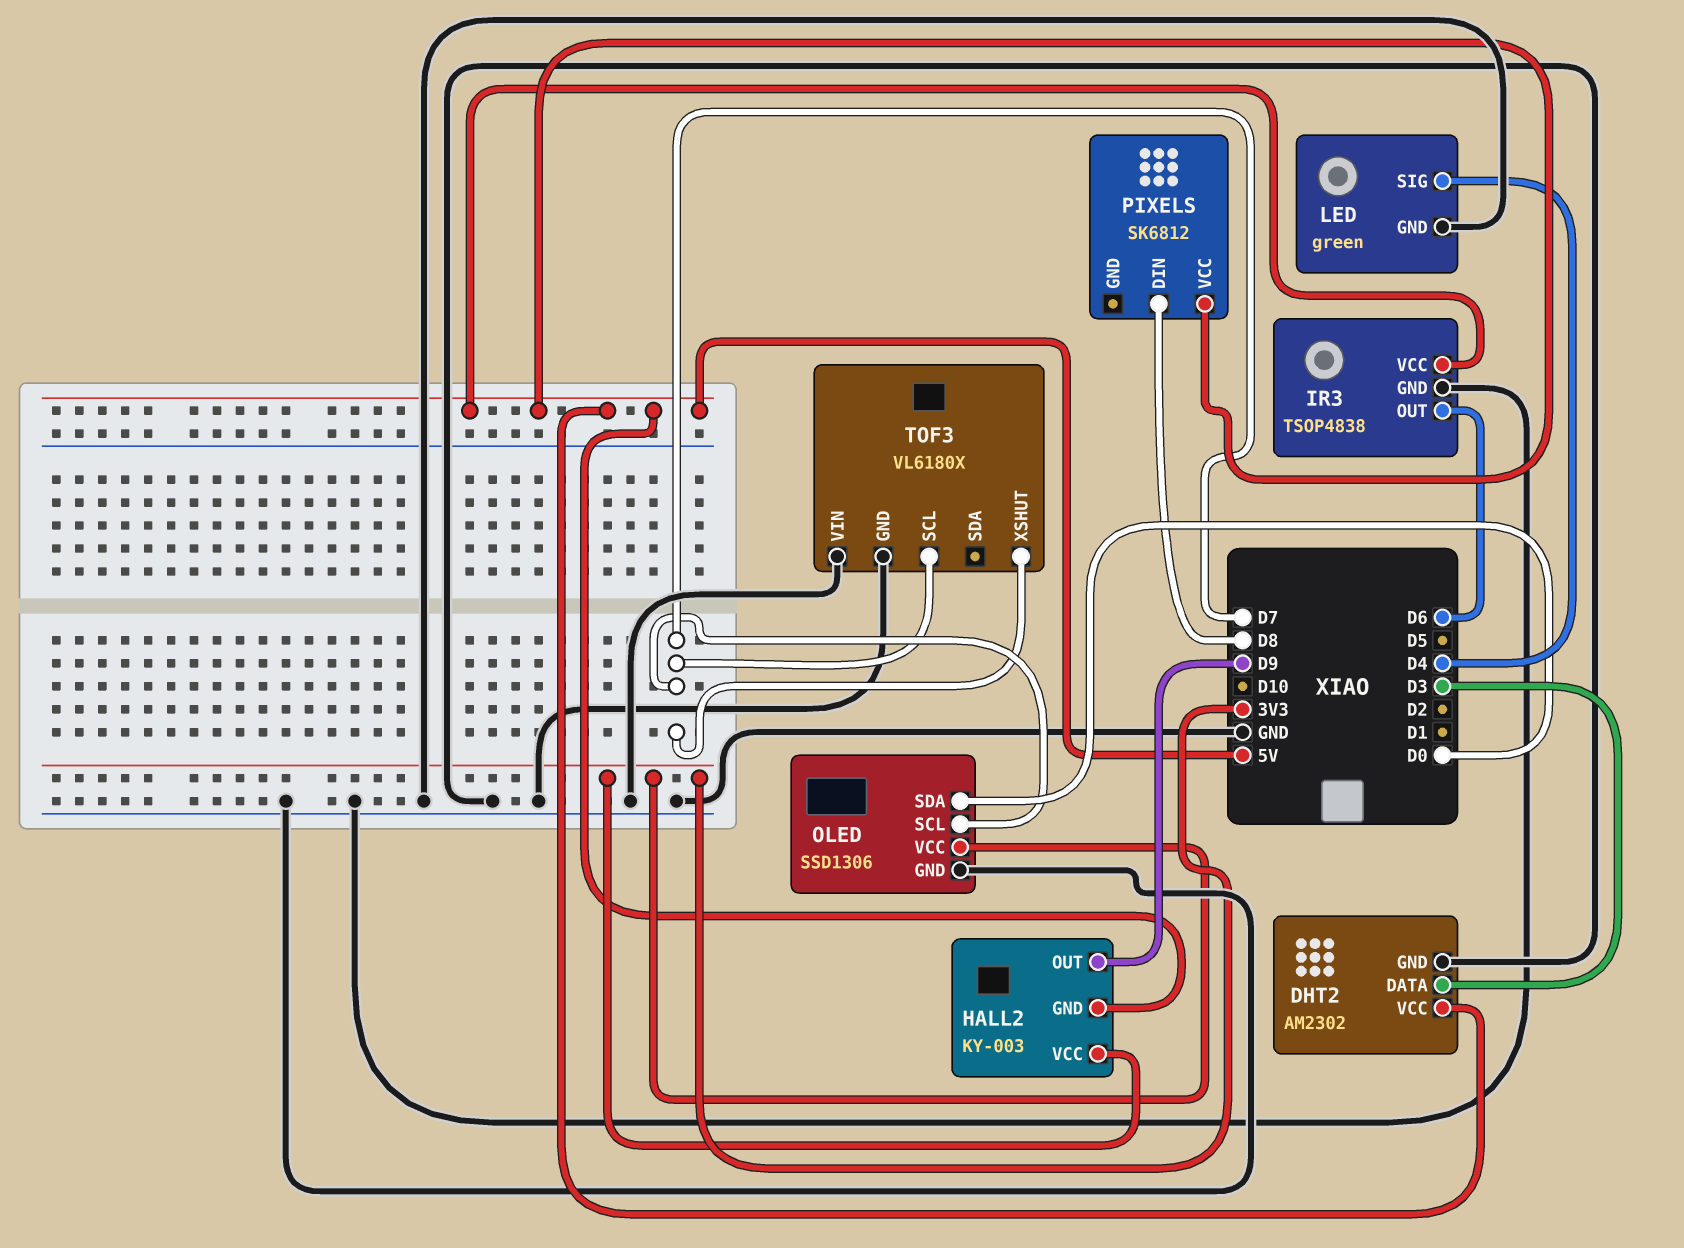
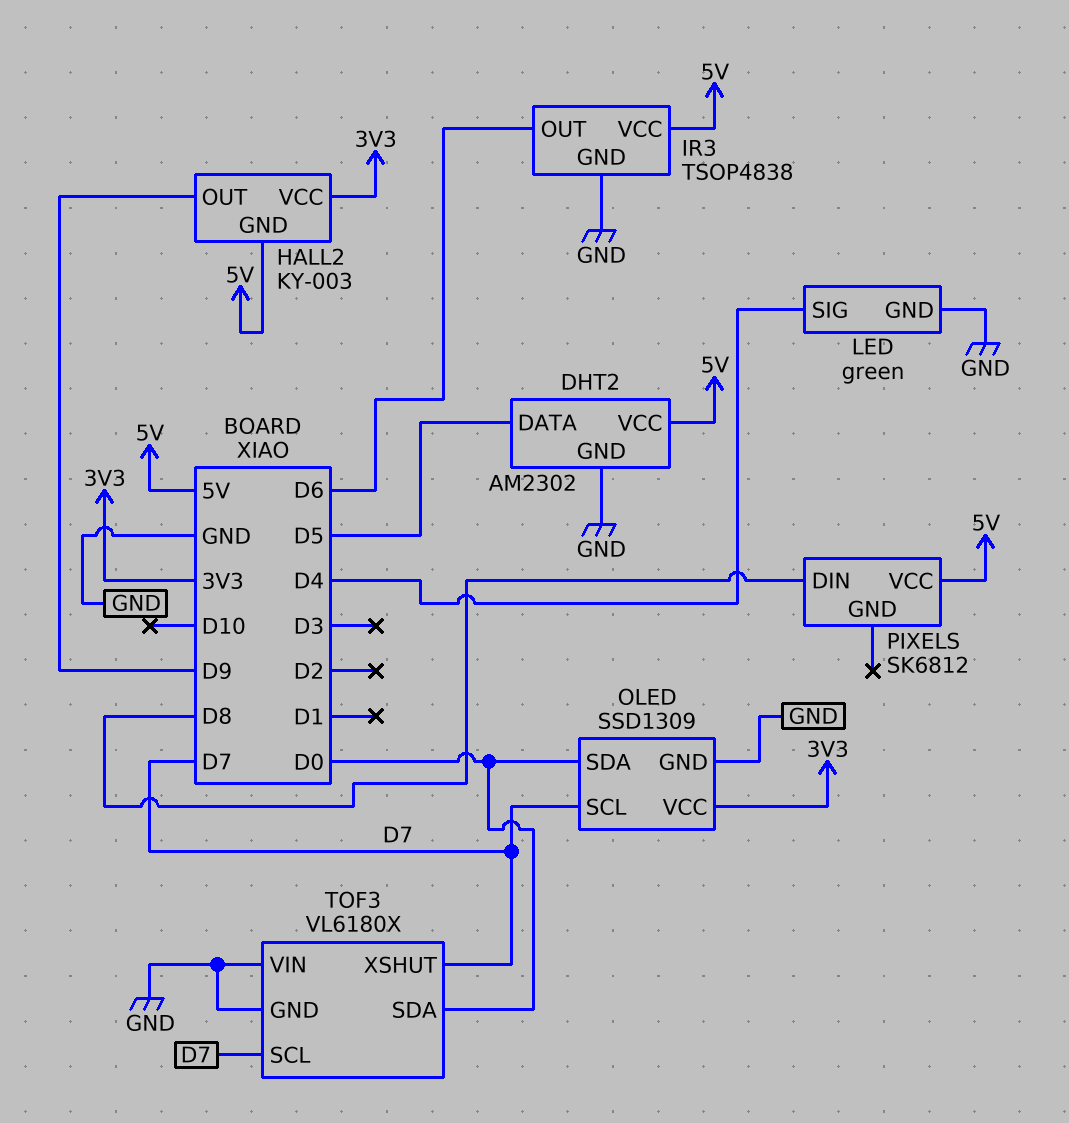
DHT2 pin DATA: D3 -> D5
OLED: SSD1306 -> SSD1309
TOF3 pin SDA: none -> D0

